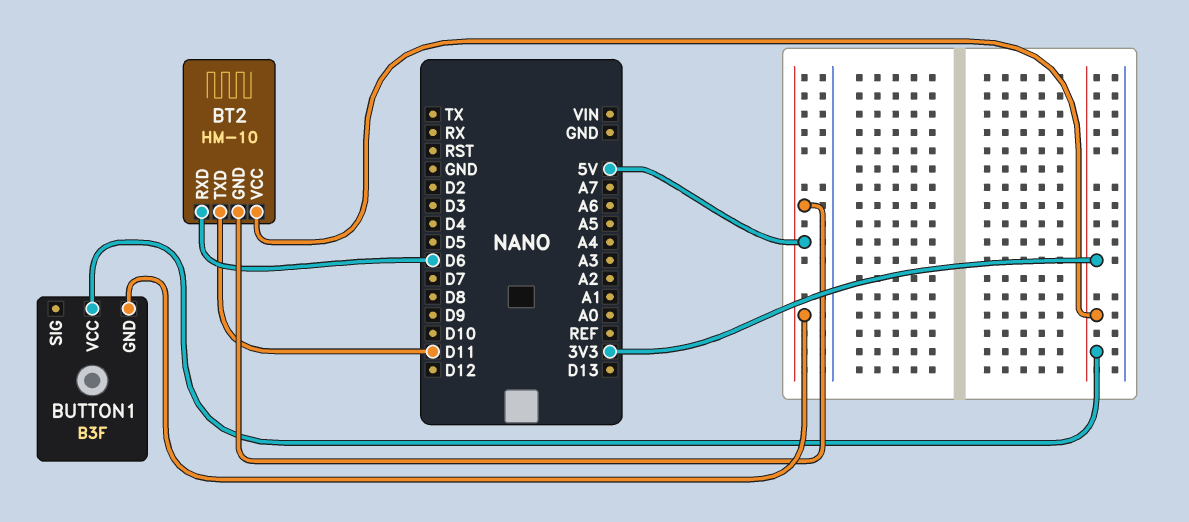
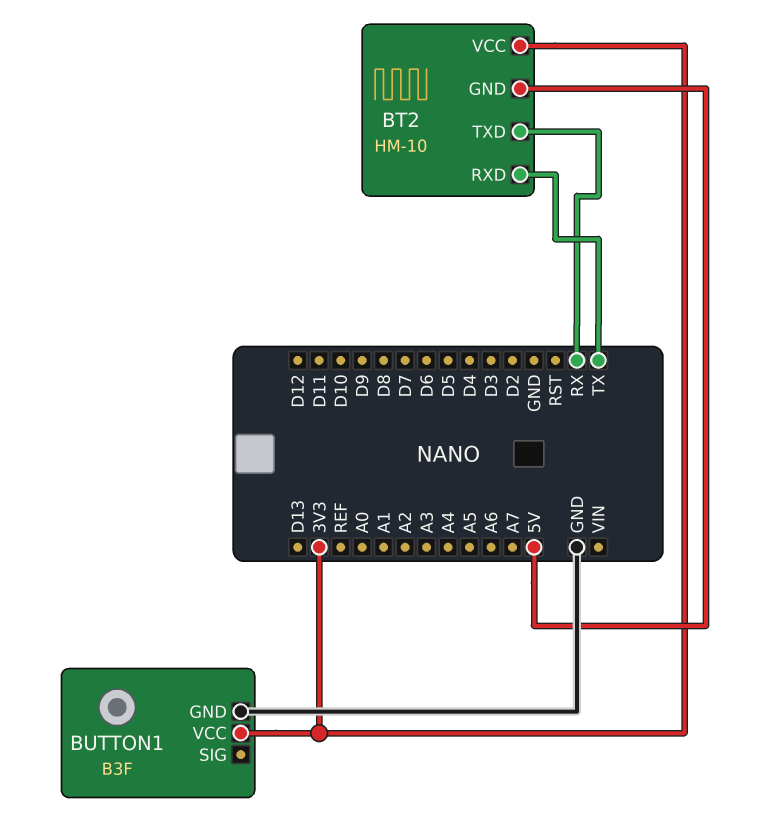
BT2 pin RXD: D6 -> TX
BT2 pin TXD: D11 -> RX
BUTTON1 pin GND: 5V -> GND

